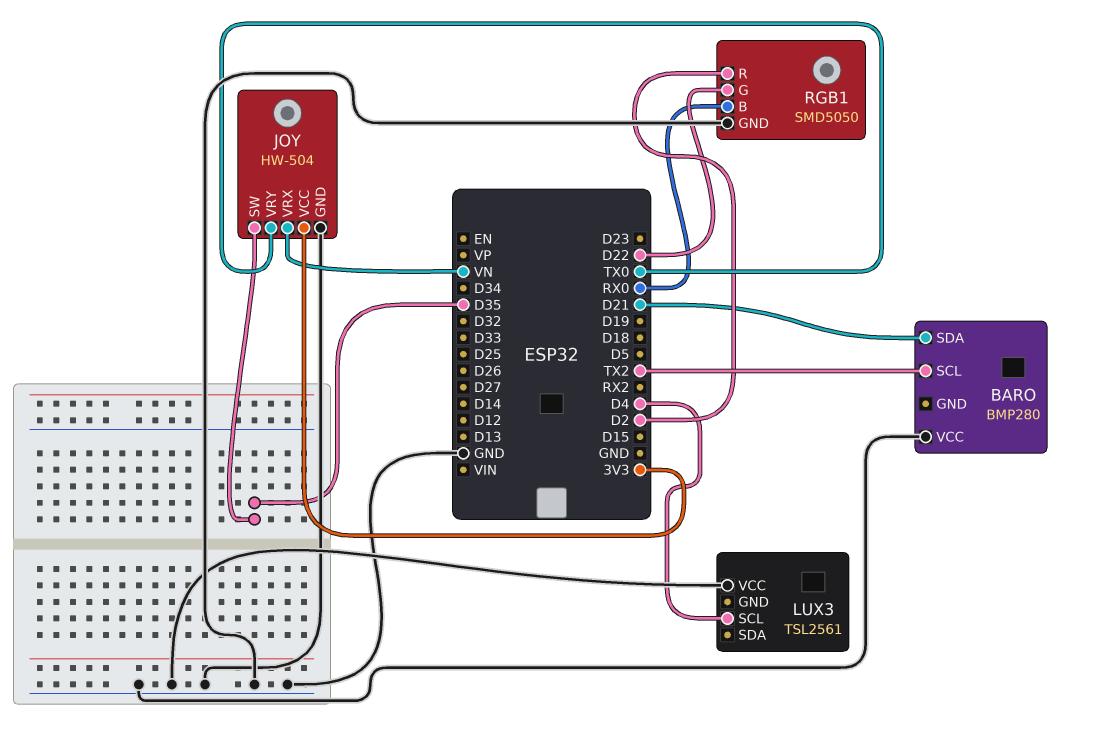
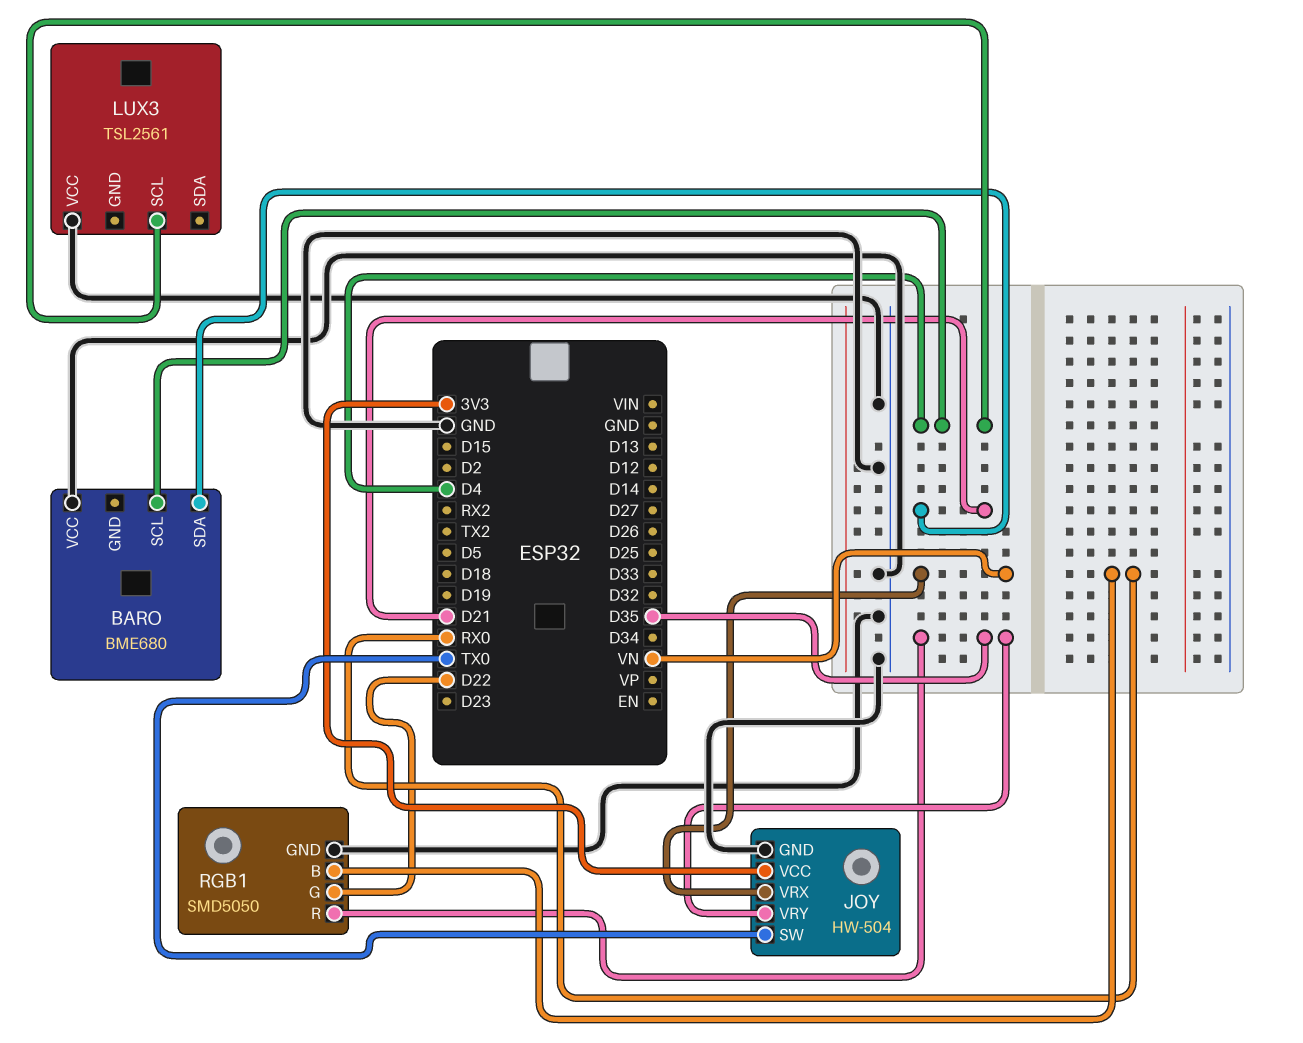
BARO: BMP280 -> BME680
BARO pin SCL: TX2 -> D4
JOY pin SW: D35 -> TX0
JOY pin VRY: TX0 -> D35
RGB1 pin R: D2 -> D35

